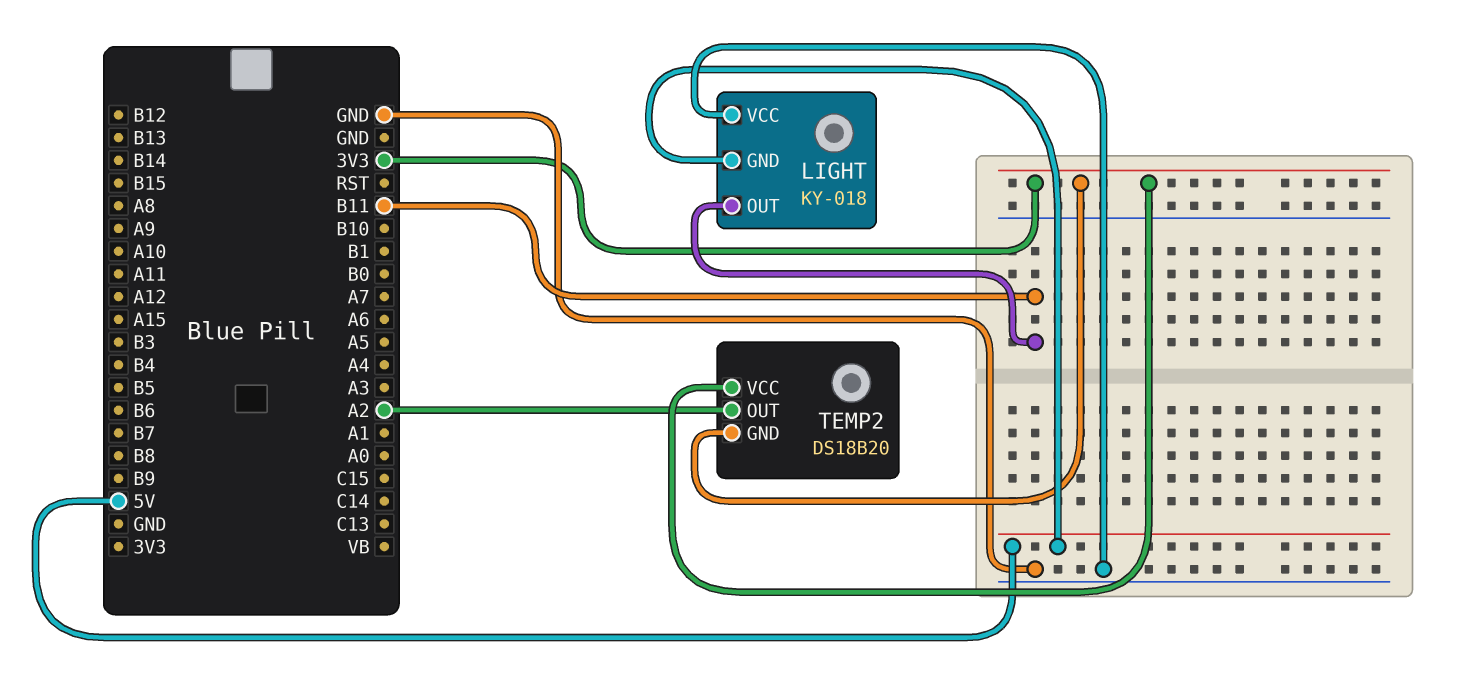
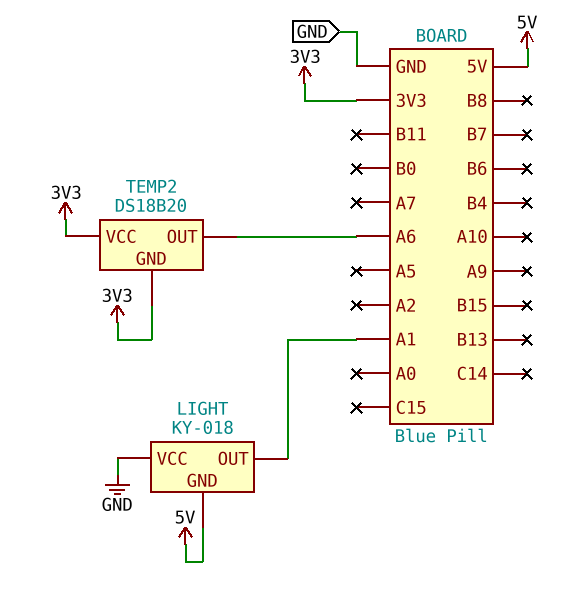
LIGHT pin OUT: B11 -> A1
TEMP2 pin OUT: A2 -> A6

